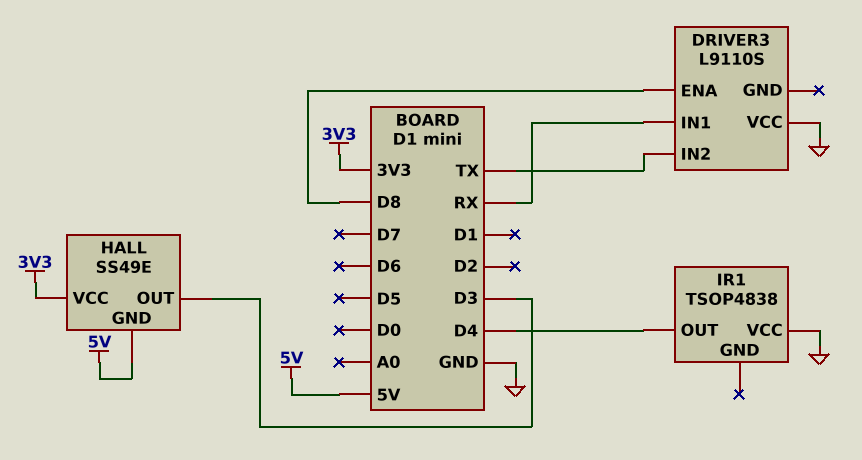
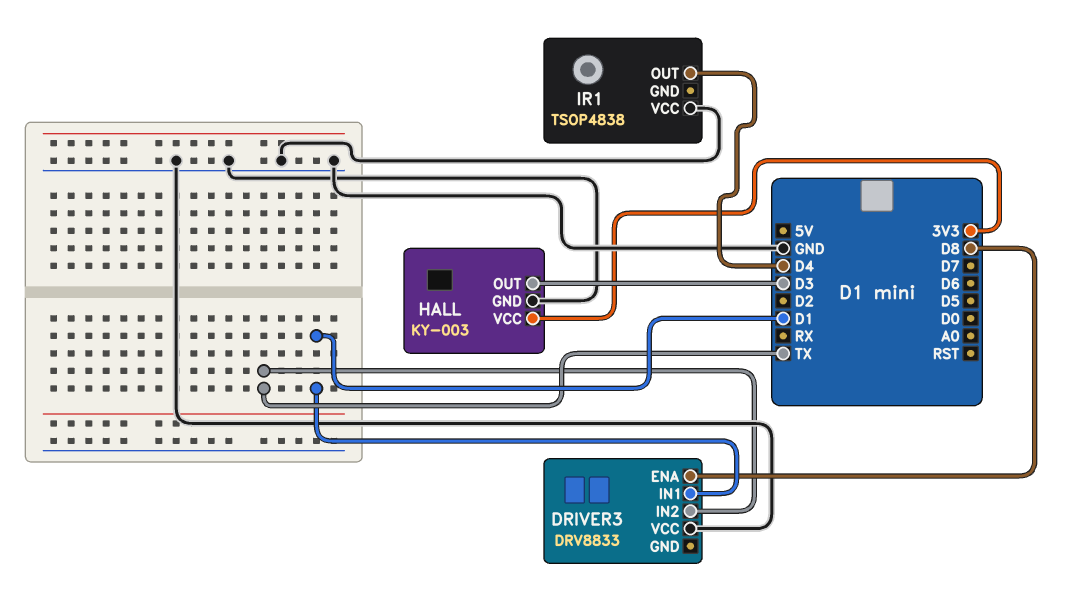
DRIVER3: L9110S -> DRV8833
DRIVER3 pin IN1: RX -> D1
HALL: SS49E -> KY-003
HALL pin GND: 5V -> GND

